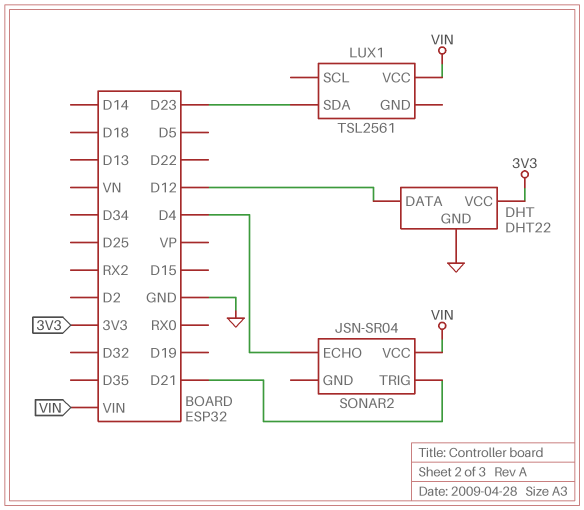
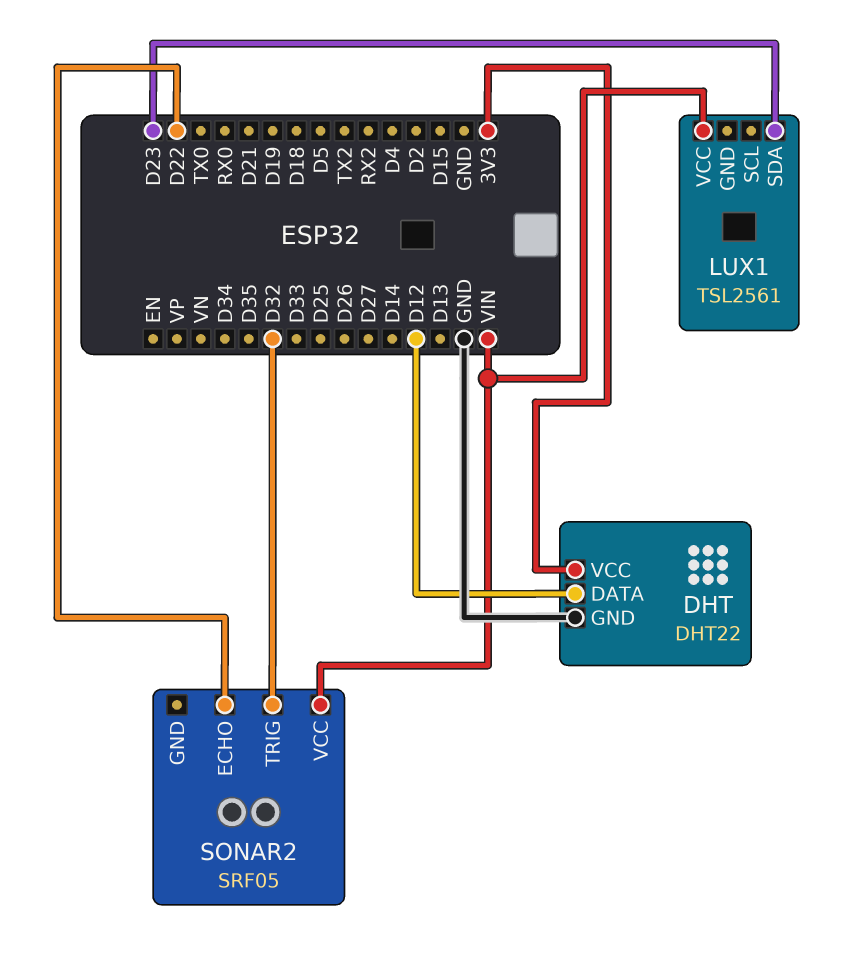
SONAR2: JSN-SR04 -> SRF05
SONAR2 pin ECHO: D4 -> D22
SONAR2 pin TRIG: D21 -> D32

